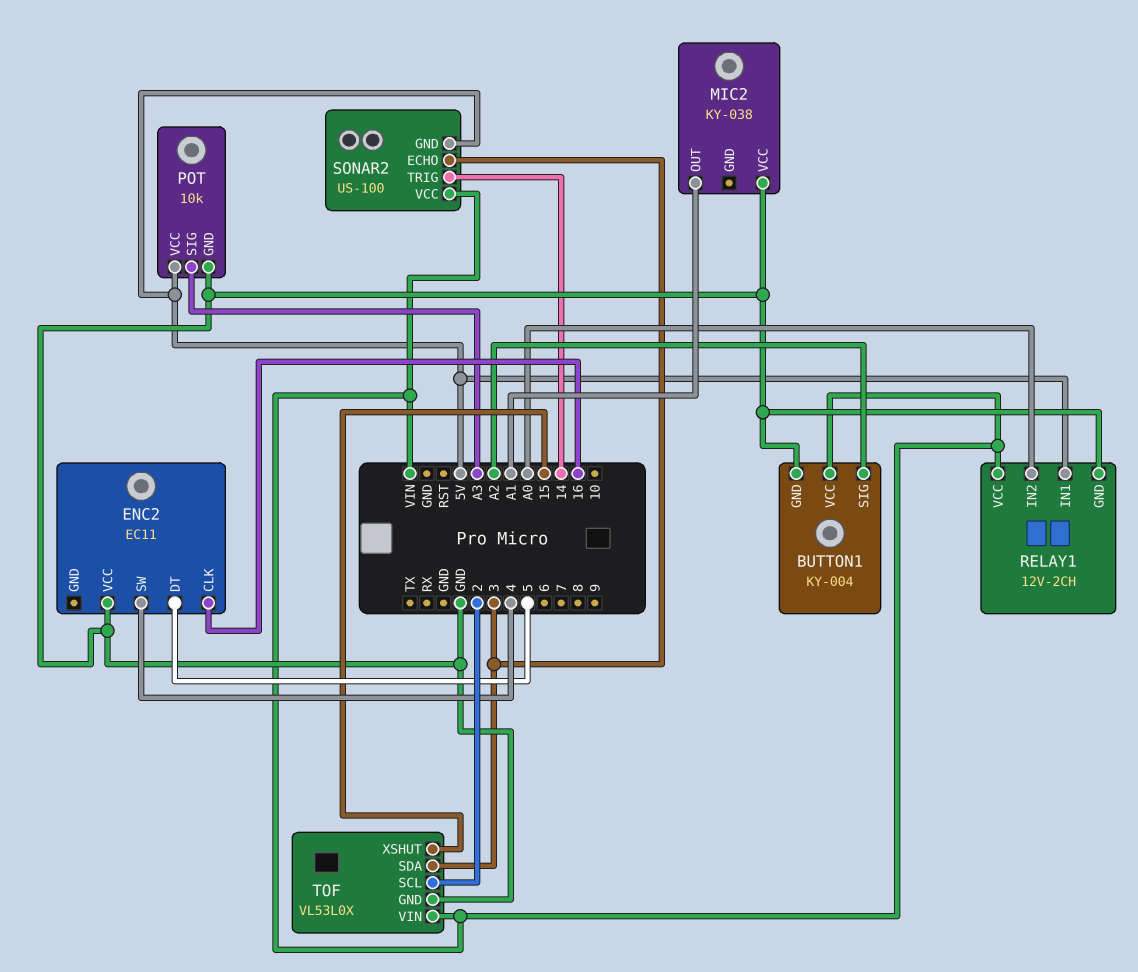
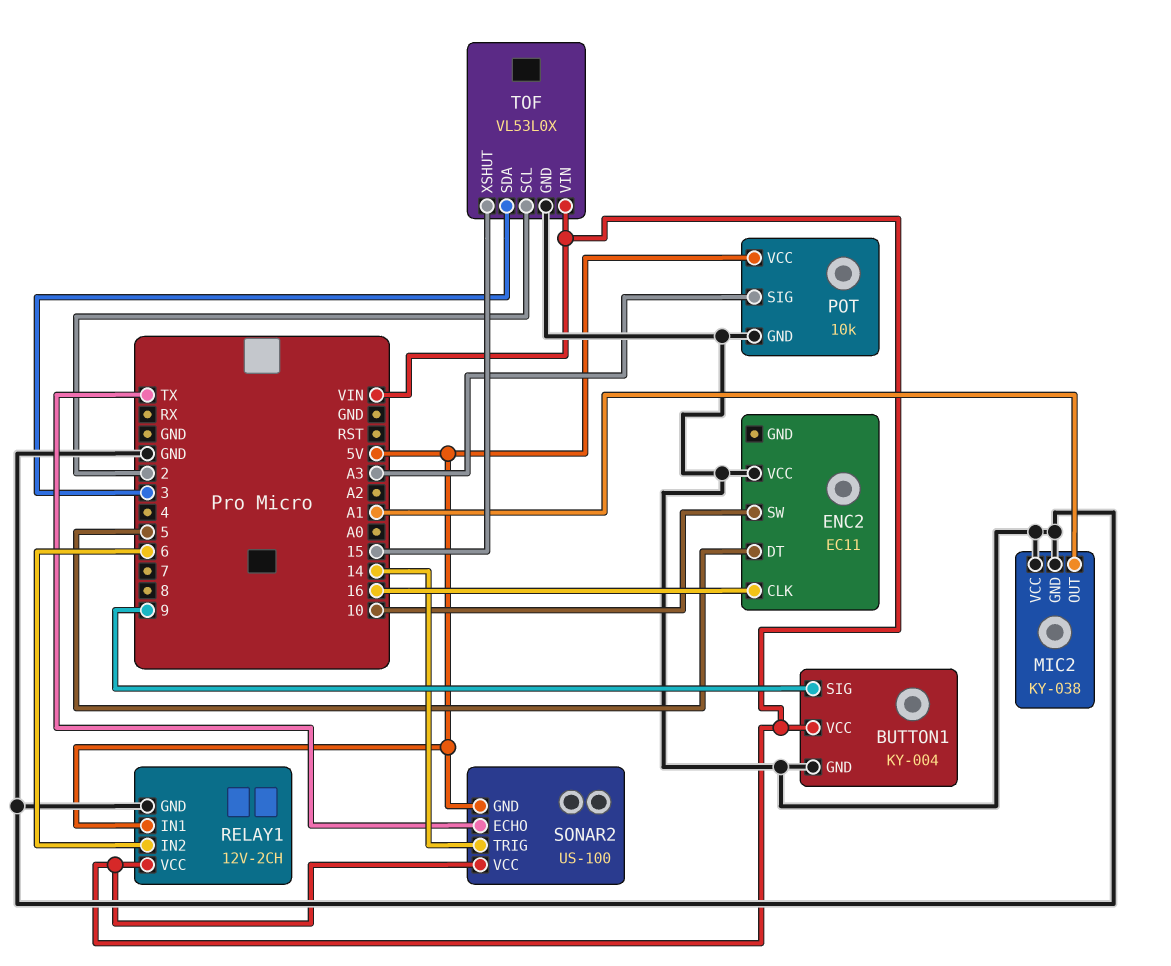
BUTTON1 pin SIG: A2 -> 9
ENC2 pin SW: 4 -> 10
MIC2 pin GND: none -> GND
RELAY1 pin IN2: A0 -> 6
SONAR2 pin ECHO: 3 -> TX

